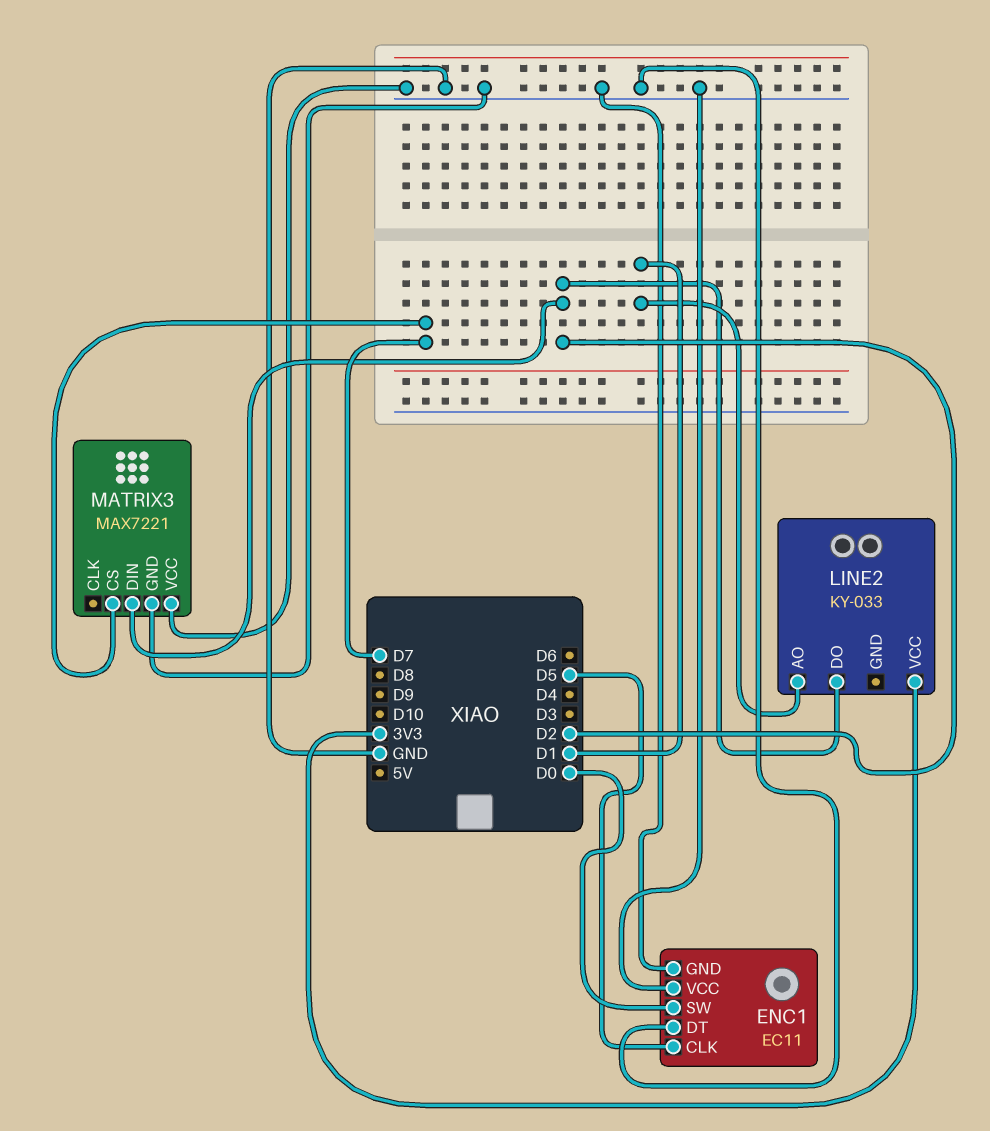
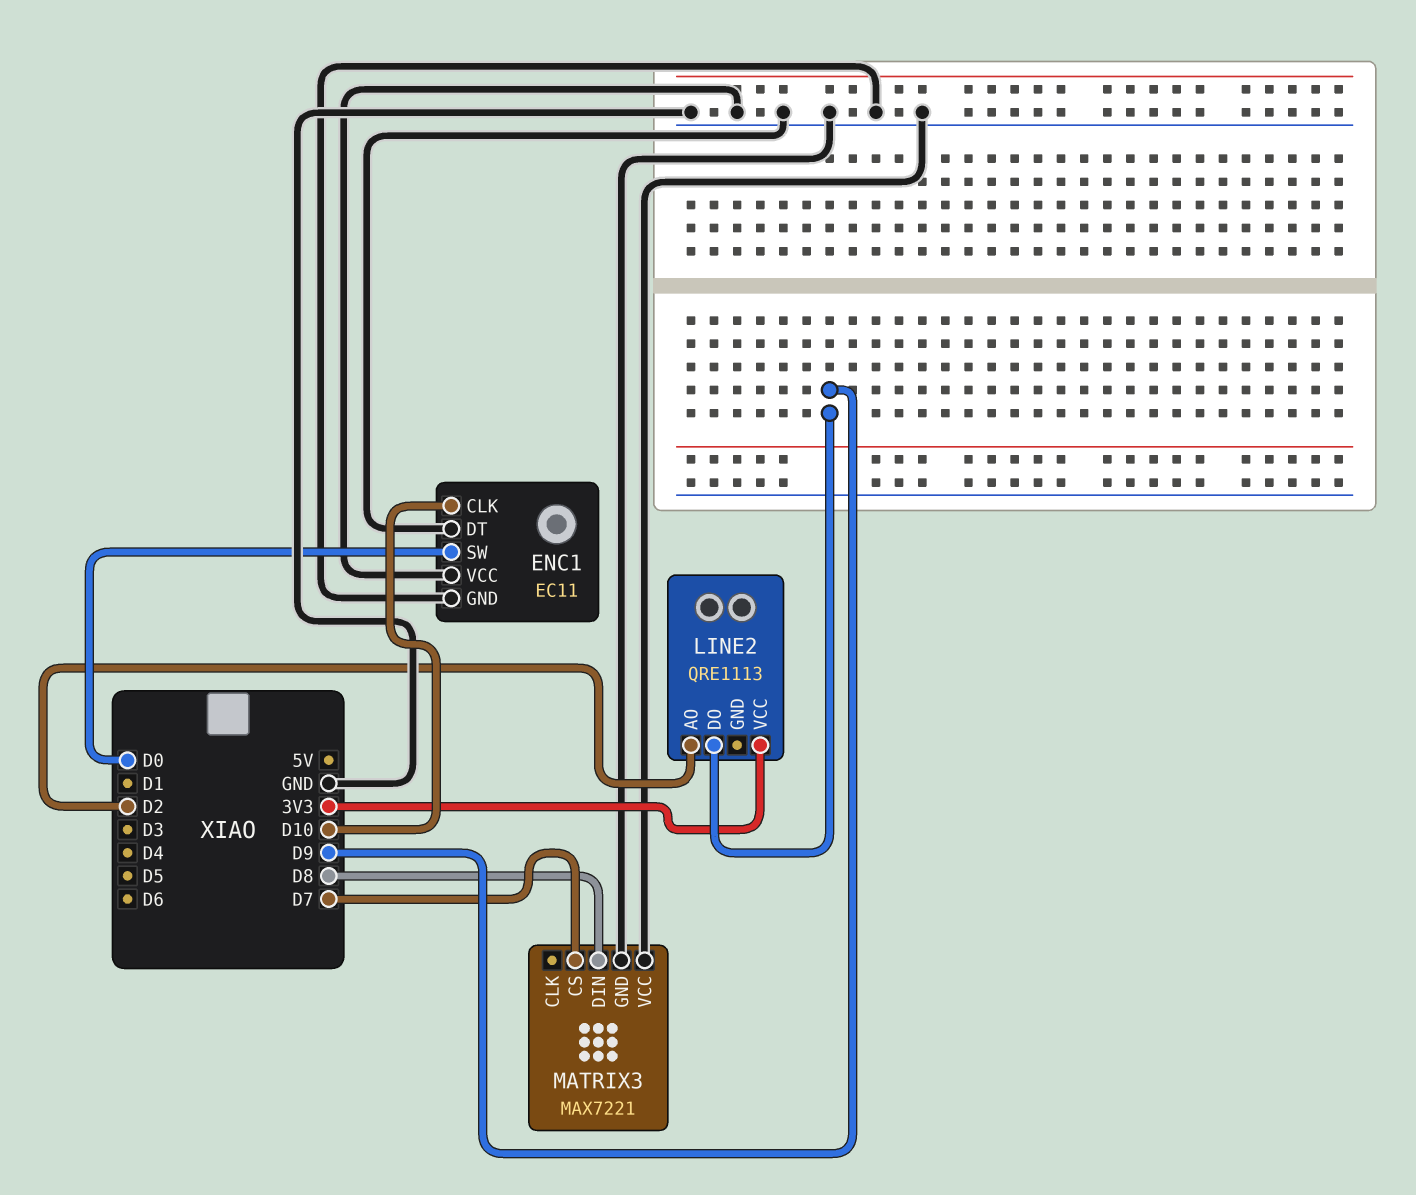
ENC1 pin CLK: D5 -> D10
LINE2: KY-033 -> QRE1113
LINE2 pin AO: D1 -> D2
LINE2 pin DO: D2 -> D9
MATRIX3 pin DIN: D2 -> D8

